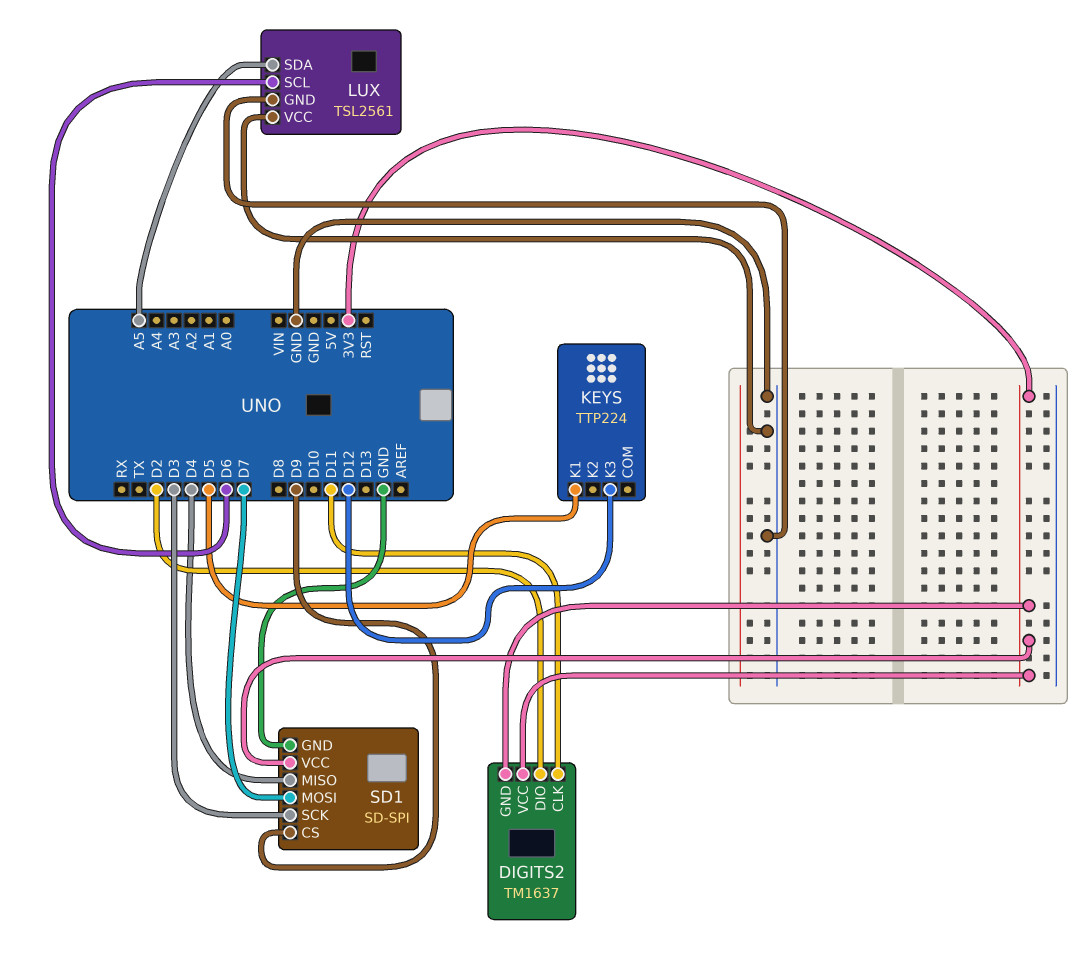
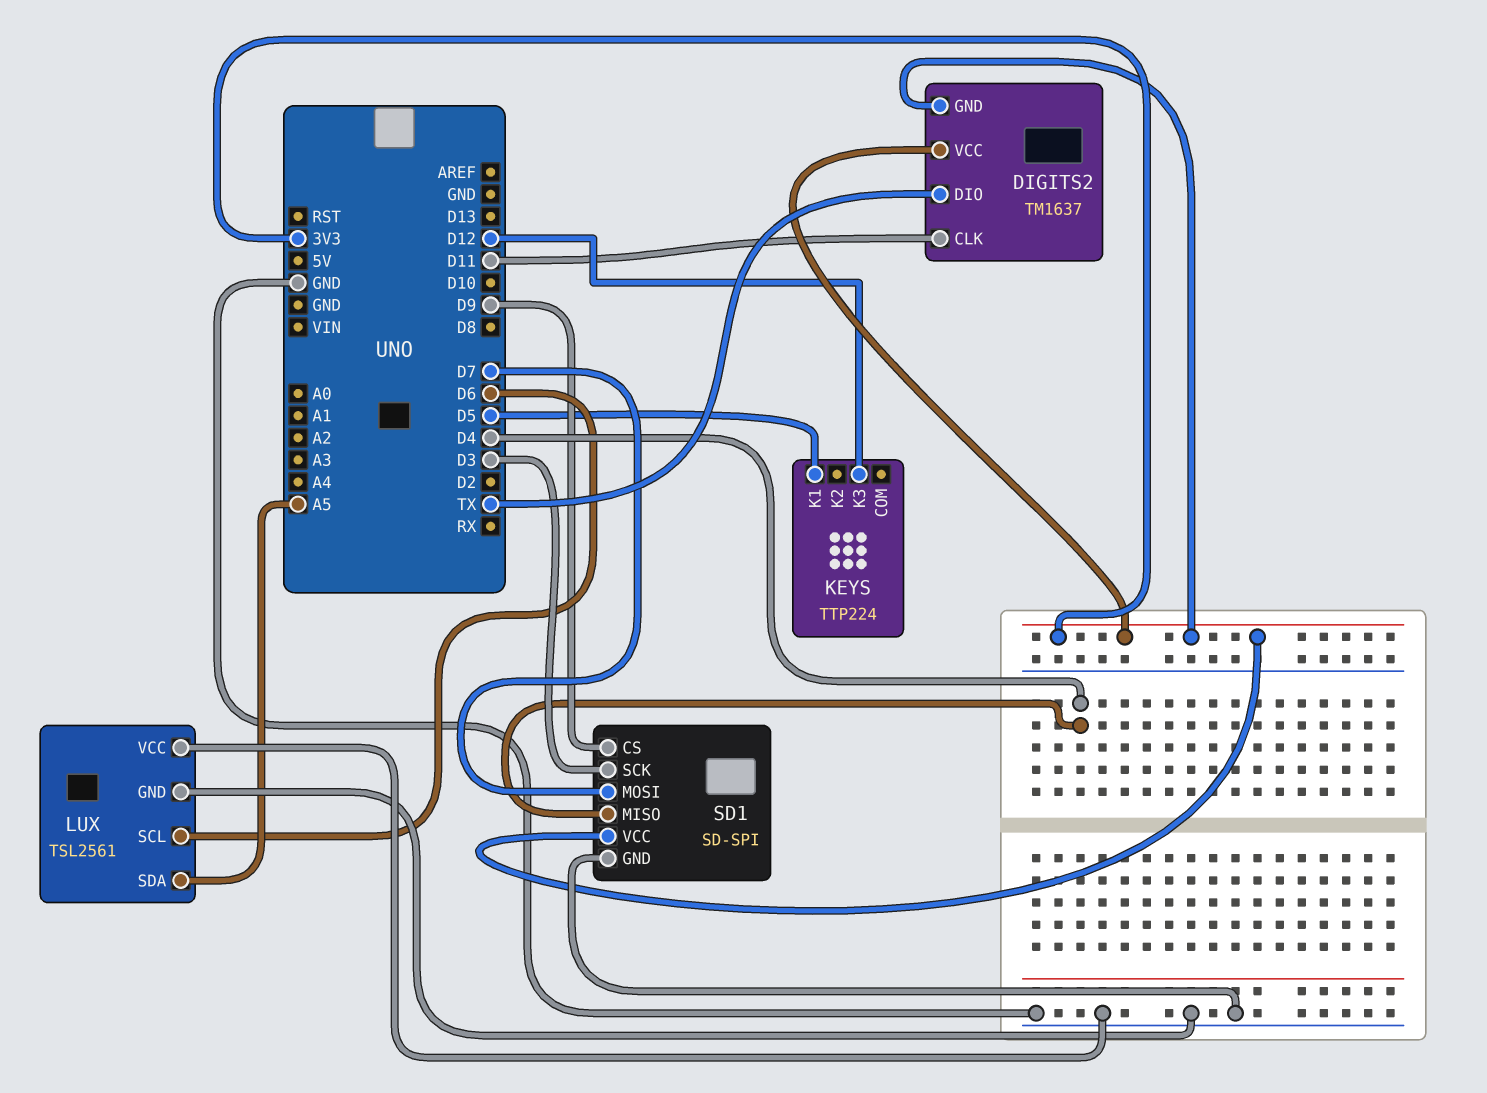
DIGITS2 pin DIO: D2 -> TX

